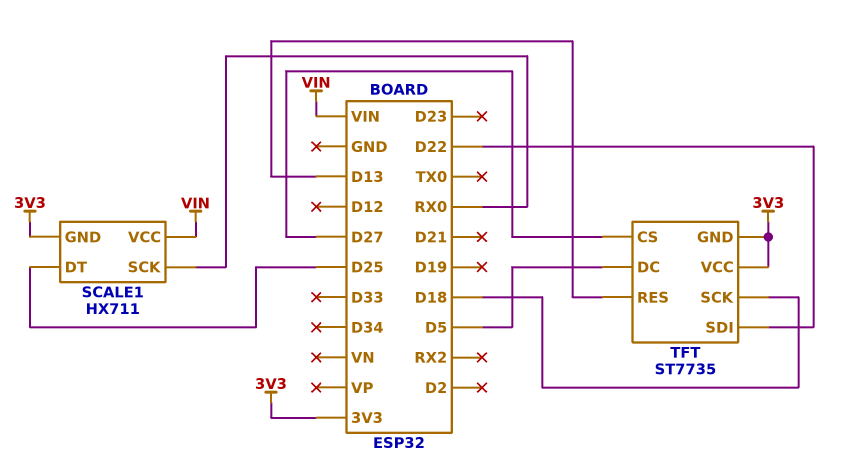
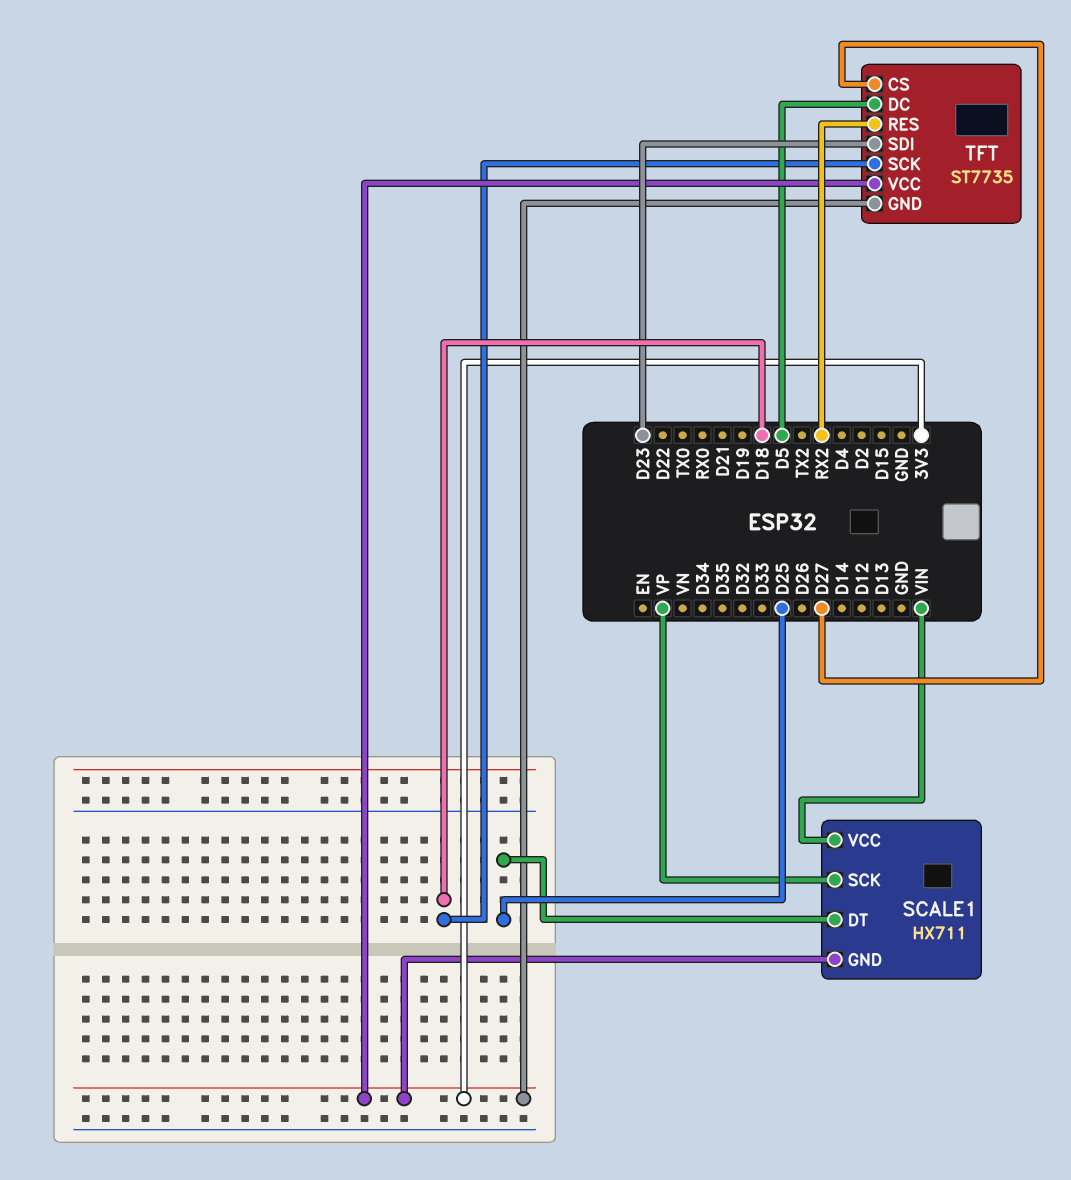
SCALE1 pin SCK: RX0 -> VP
TFT pin RES: D13 -> RX2
TFT pin SDI: D22 -> D23

